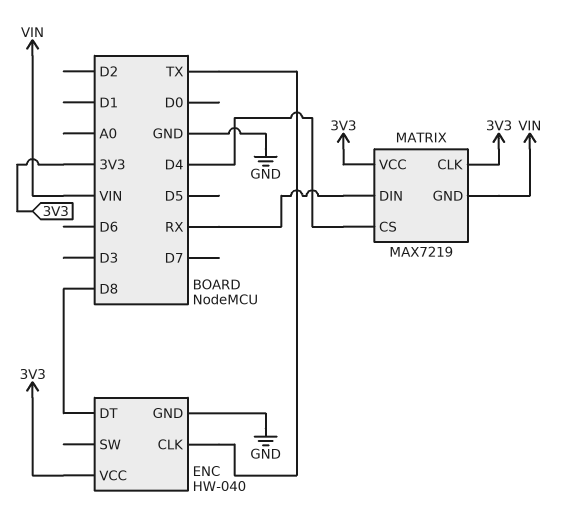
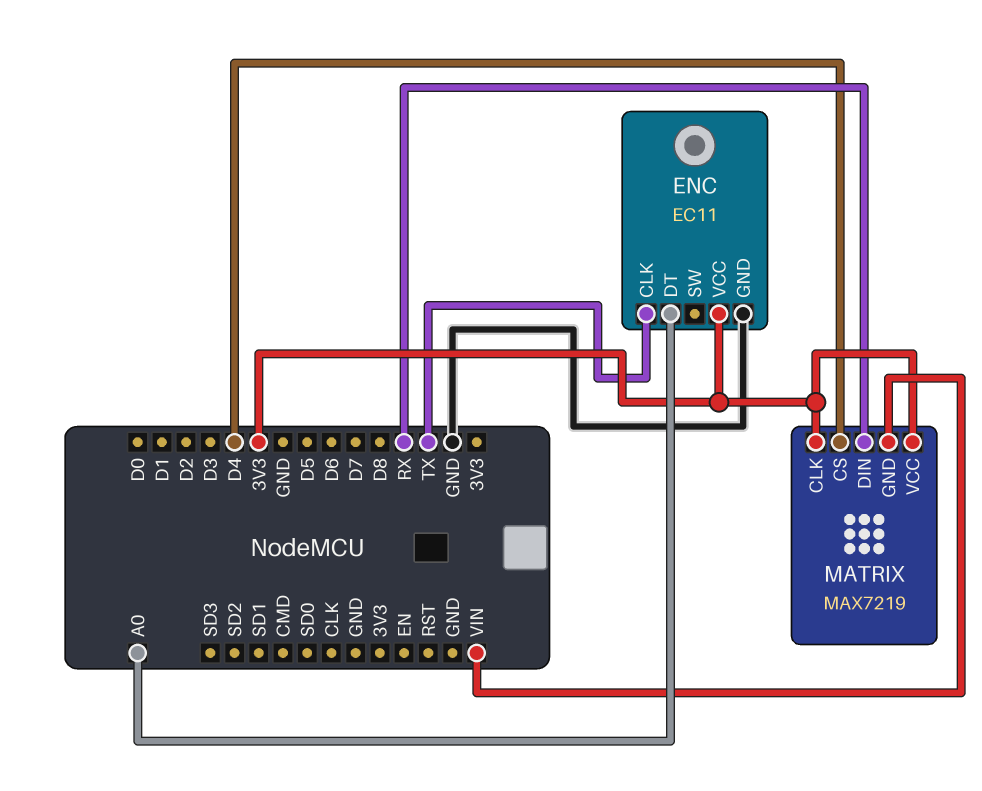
ENC: HW-040 -> EC11
ENC pin DT: D8 -> A0

